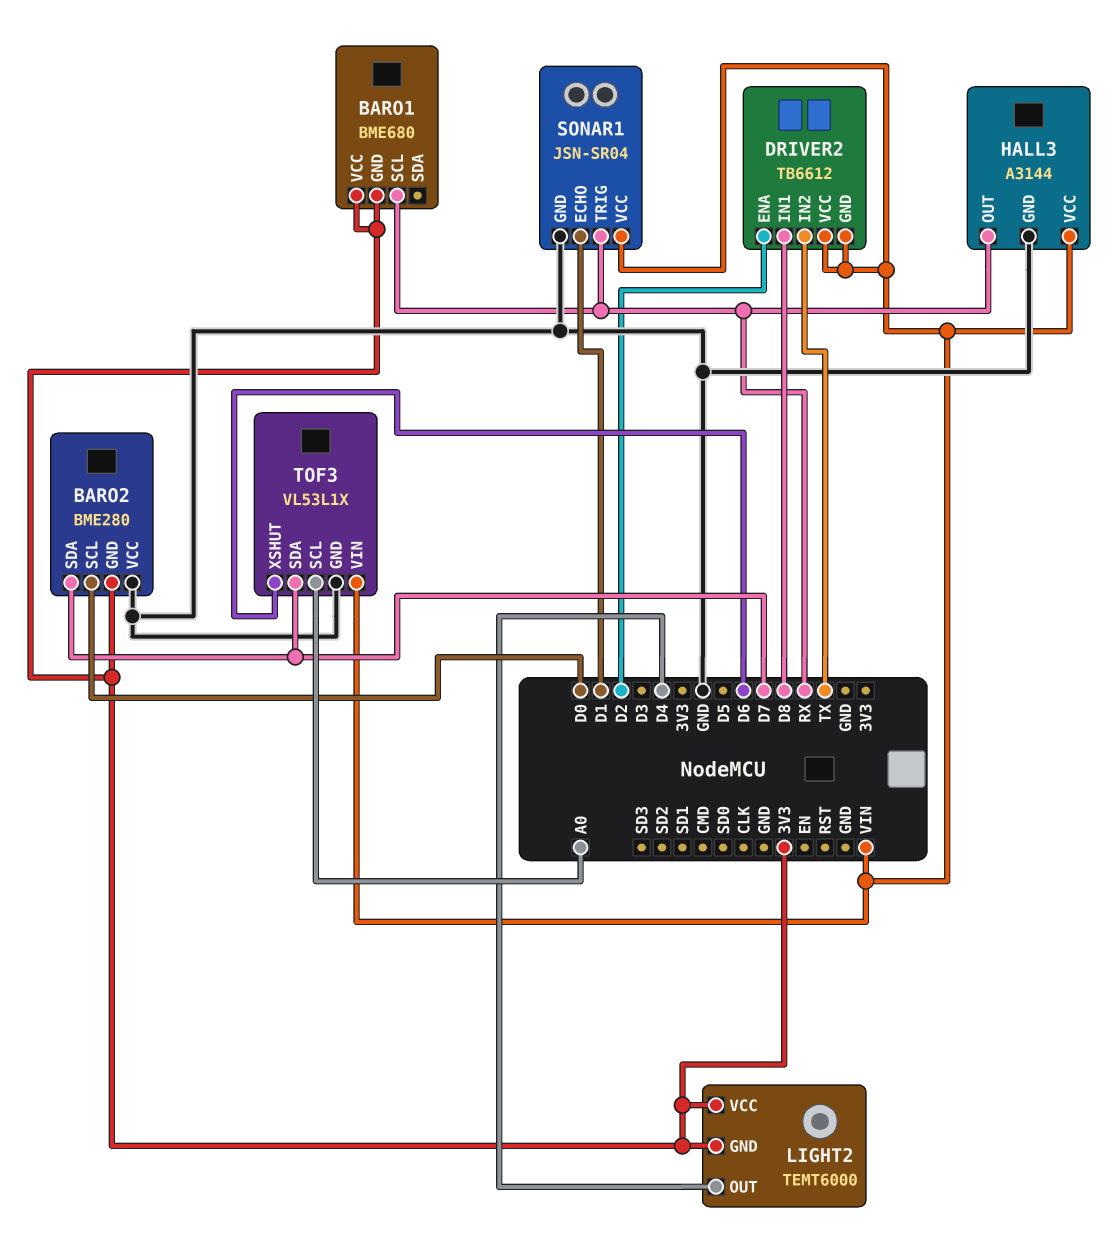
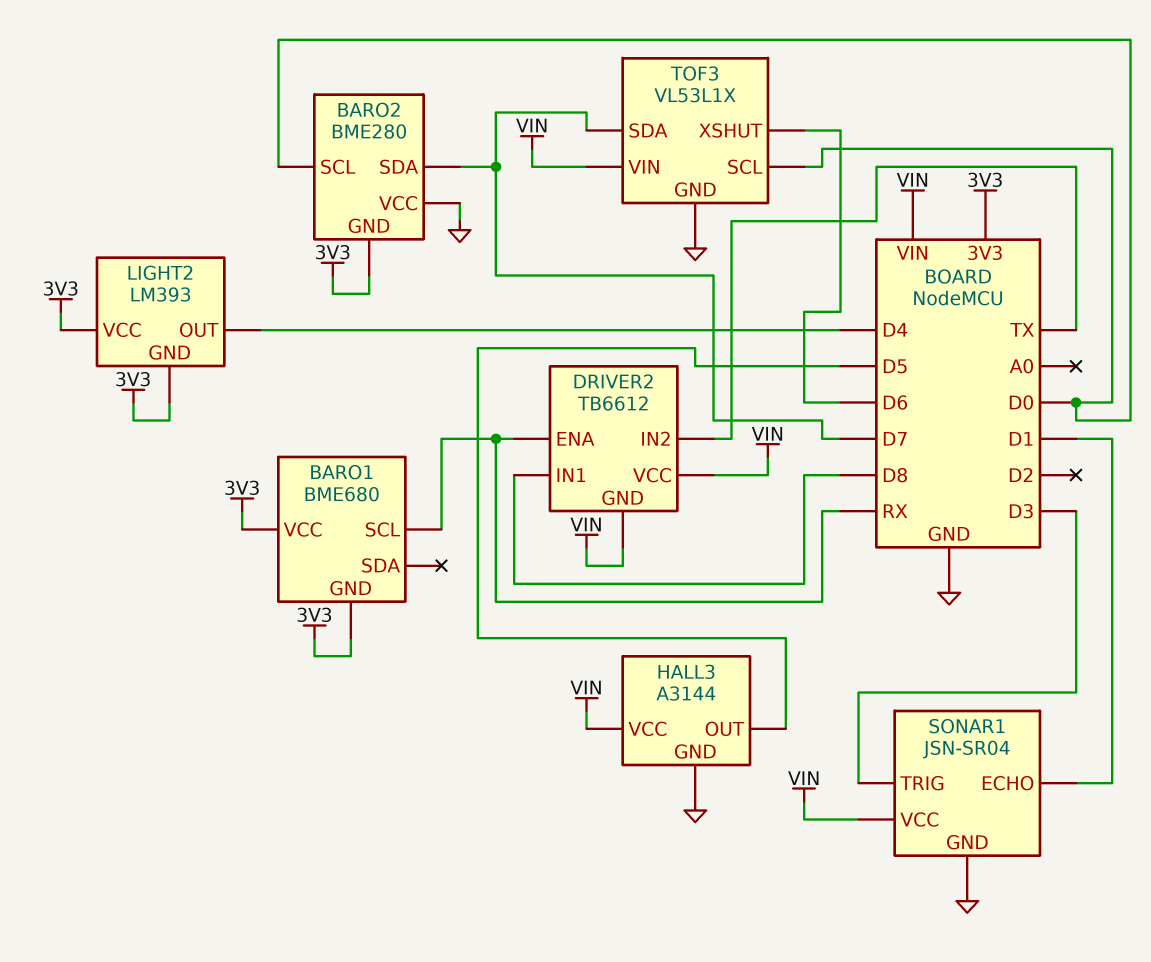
DRIVER2 pin ENA: D2 -> RX
HALL3 pin OUT: RX -> D5
LIGHT2: TEMT6000 -> LM393
SONAR1 pin TRIG: RX -> D3
TOF3 pin SCL: A0 -> D0

